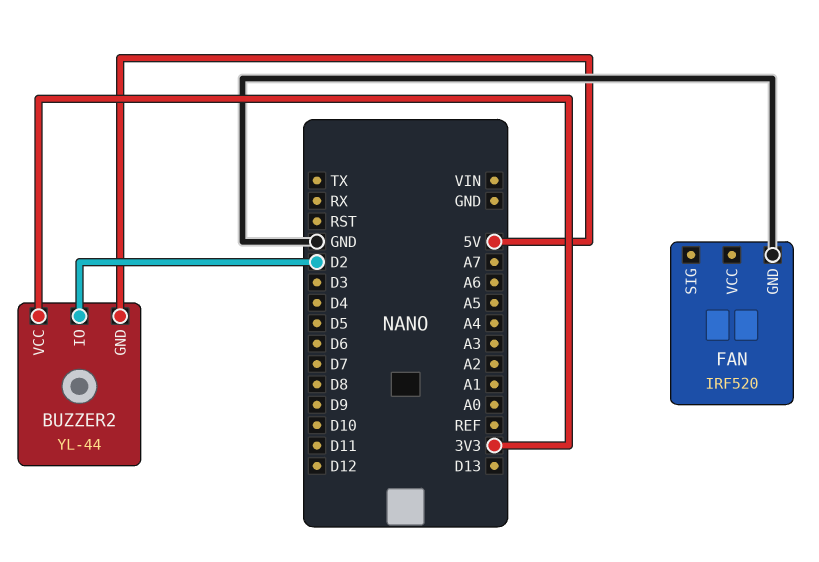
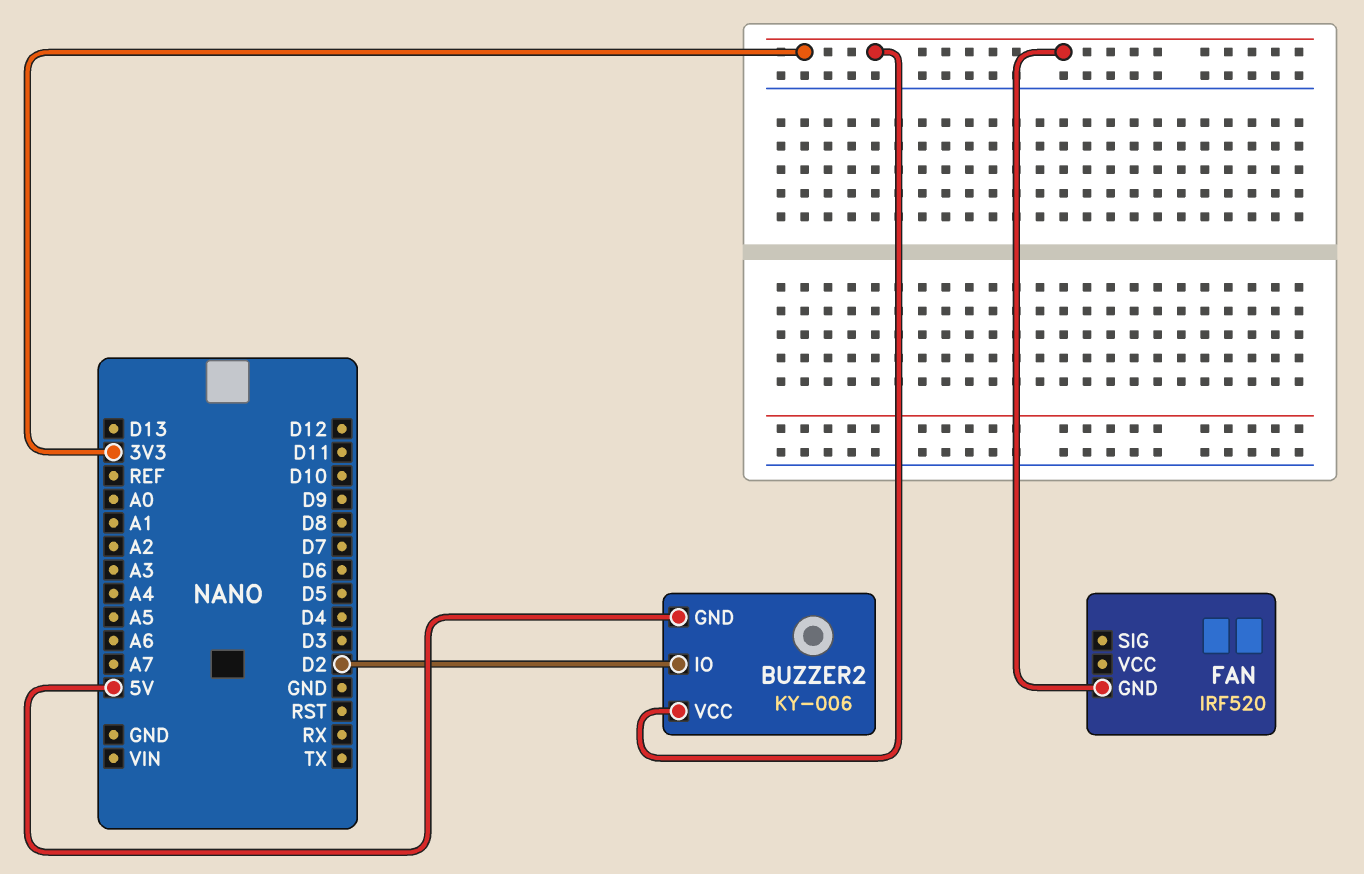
BUZZER2: YL-44 -> KY-006
FAN pin GND: GND -> 3V3

